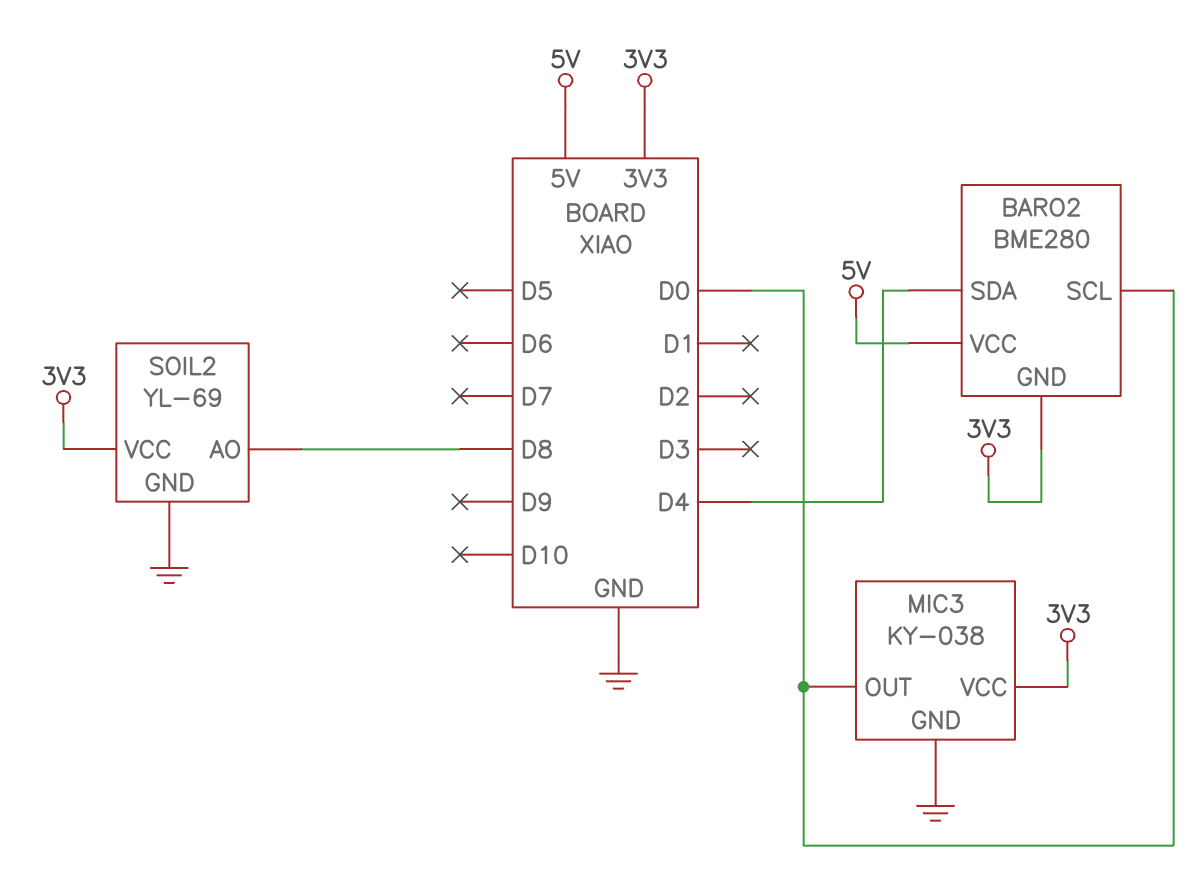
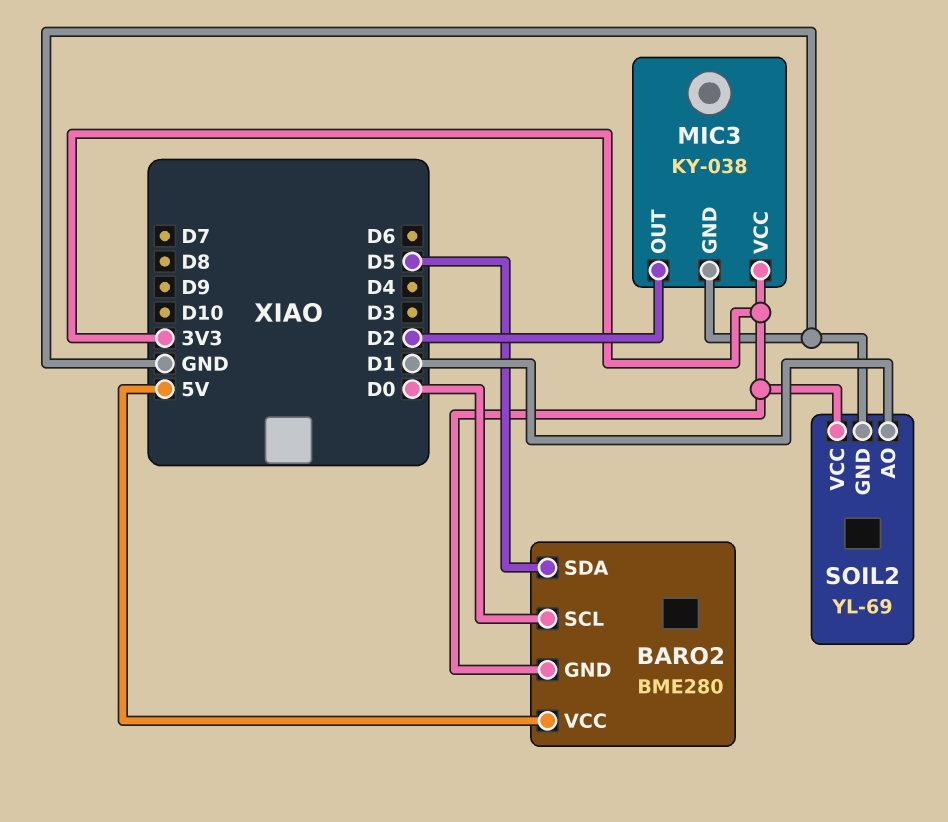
BARO2 pin SDA: D4 -> D5
MIC3 pin OUT: D0 -> D2
SOIL2 pin AO: D8 -> D1

